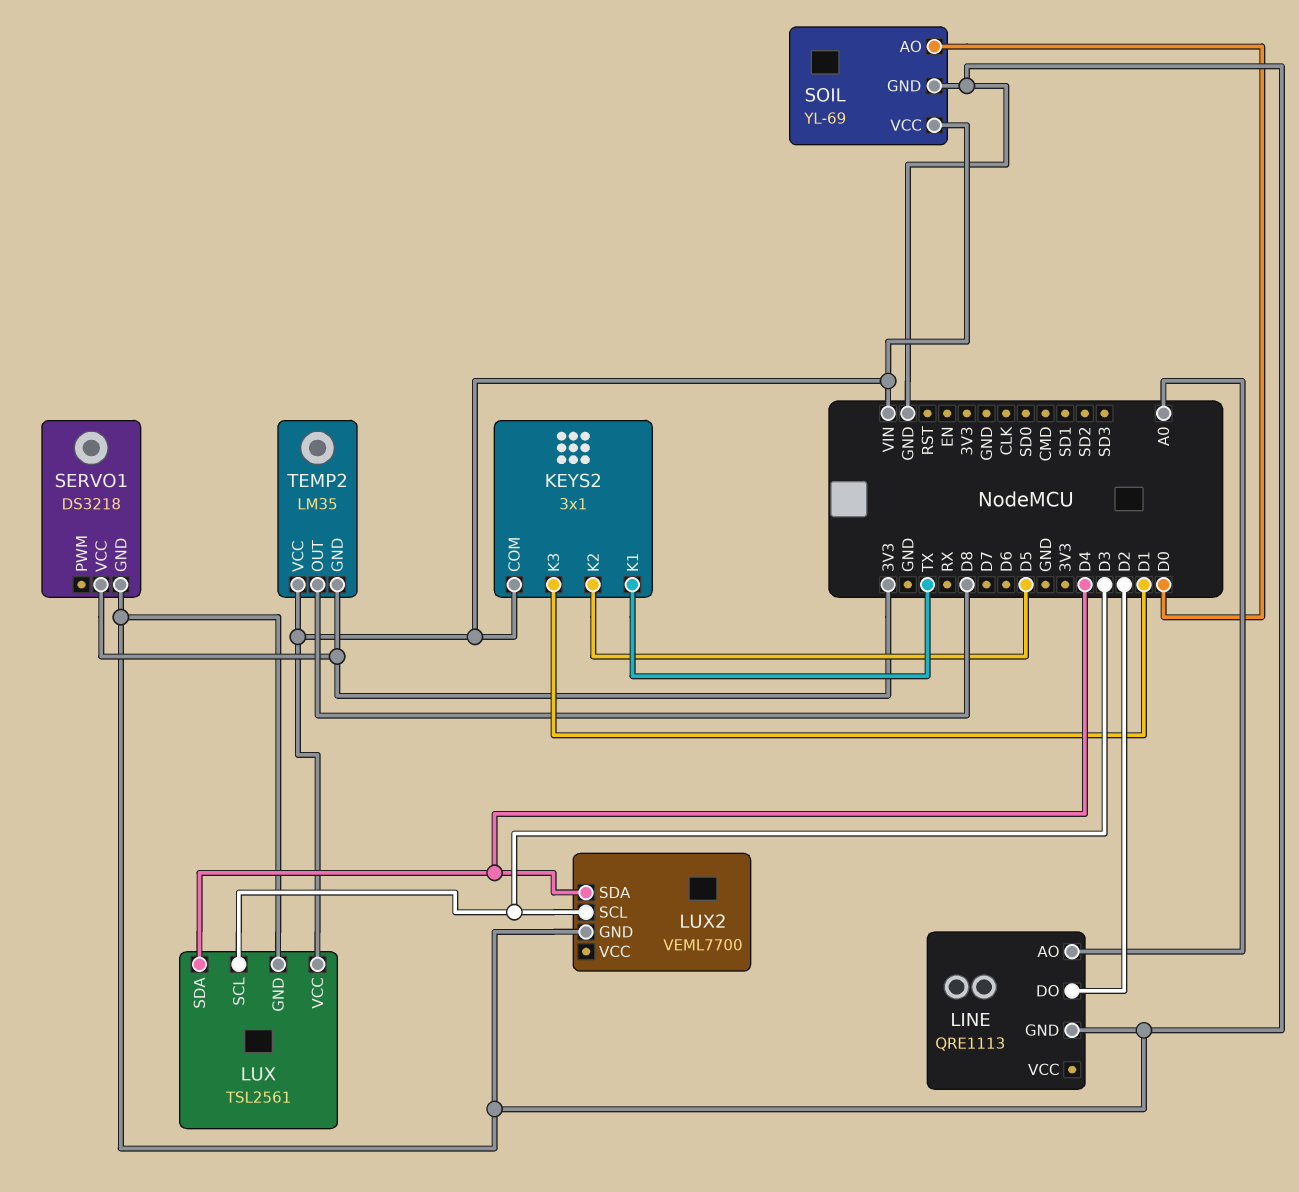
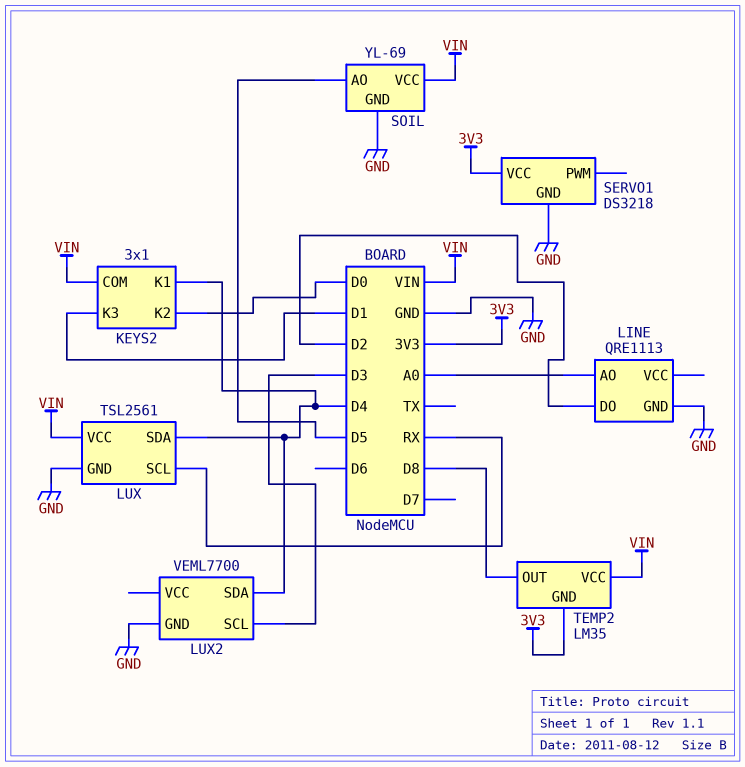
KEYS2 pin K1: TX -> D4
KEYS2 pin K2: D5 -> D0
LUX pin SCL: D3 -> RX
SOIL pin AO: D0 -> D5

